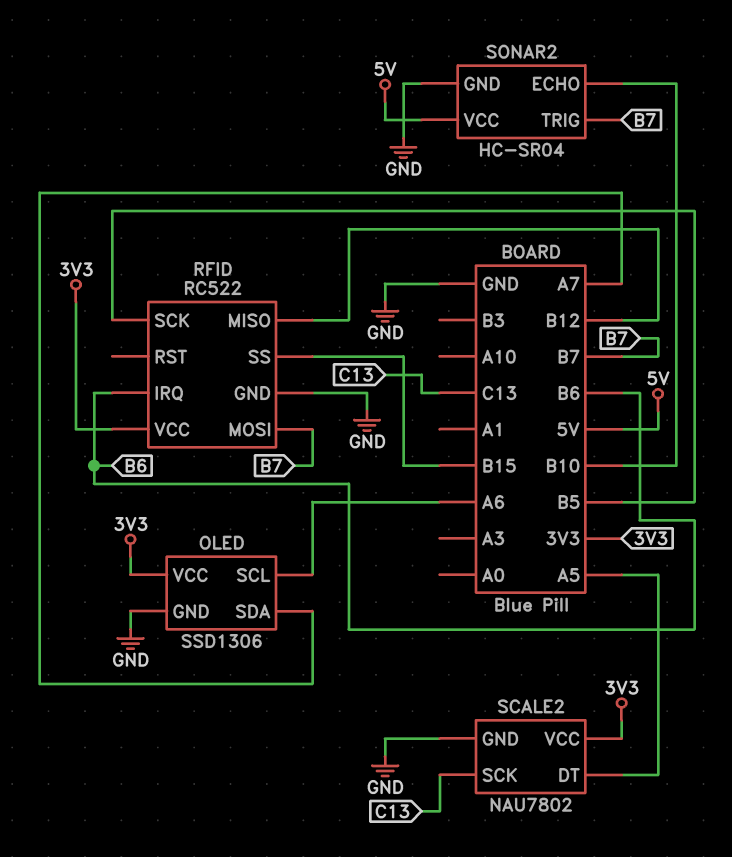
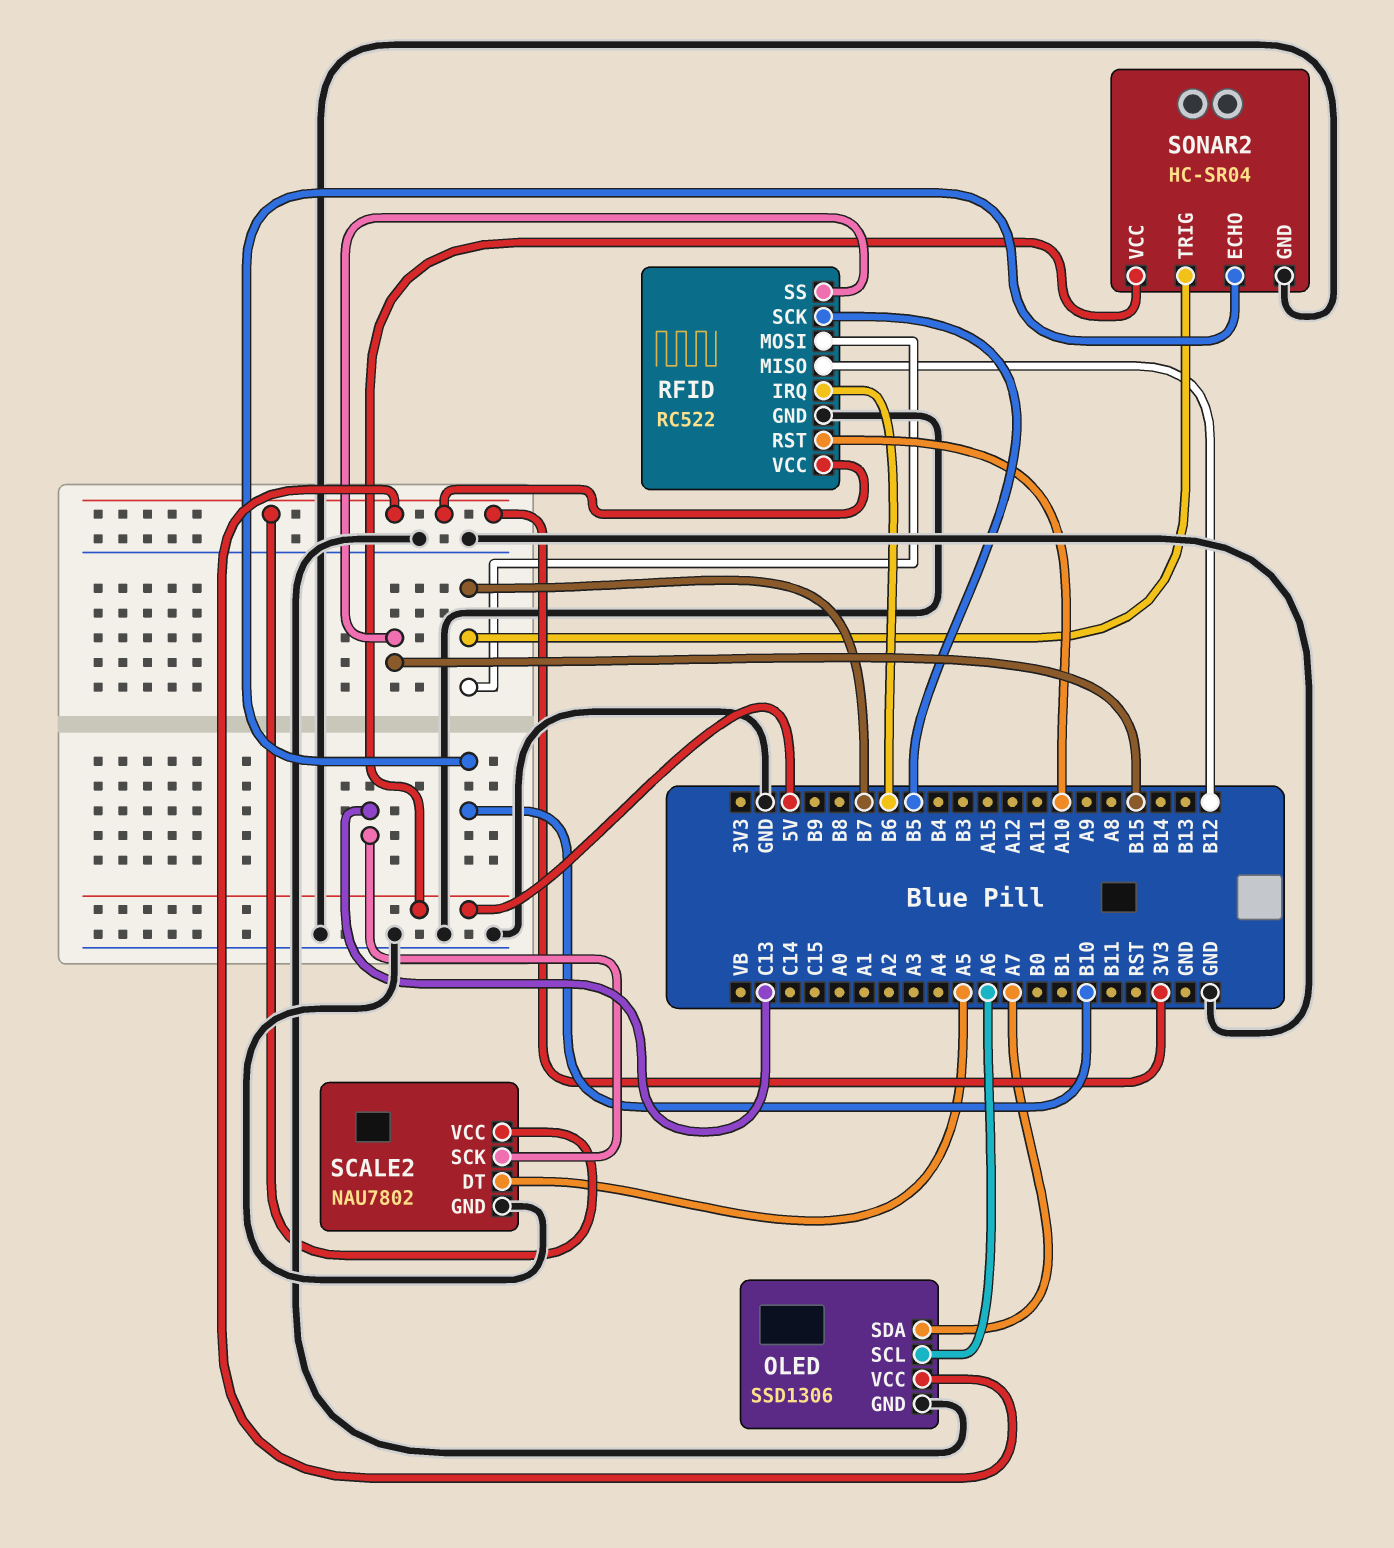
RFID pin RST: none -> A10

